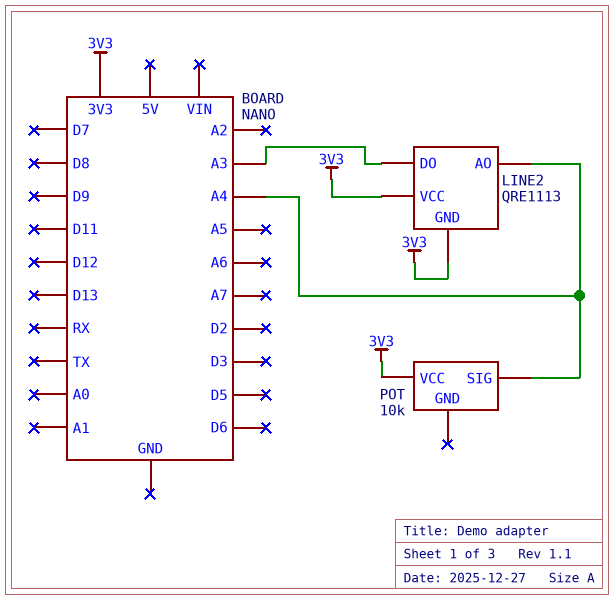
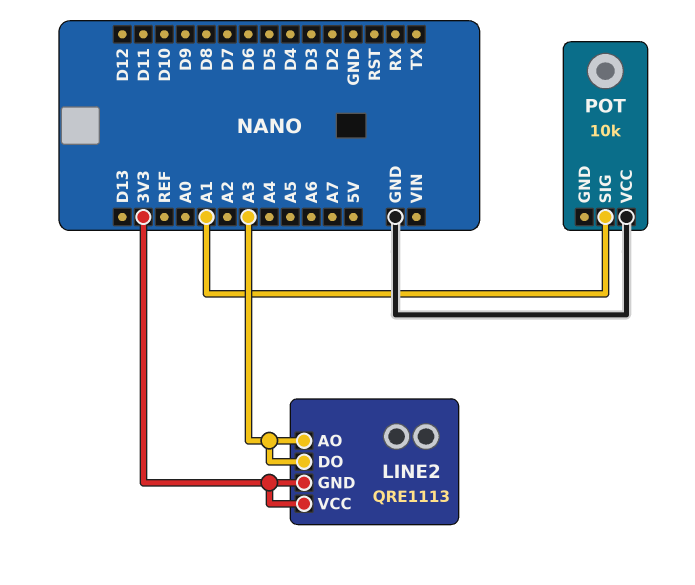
LINE2 pin AO: A4 -> A3
POT pin SIG: A4 -> A1
POT pin VCC: 3V3 -> GND

